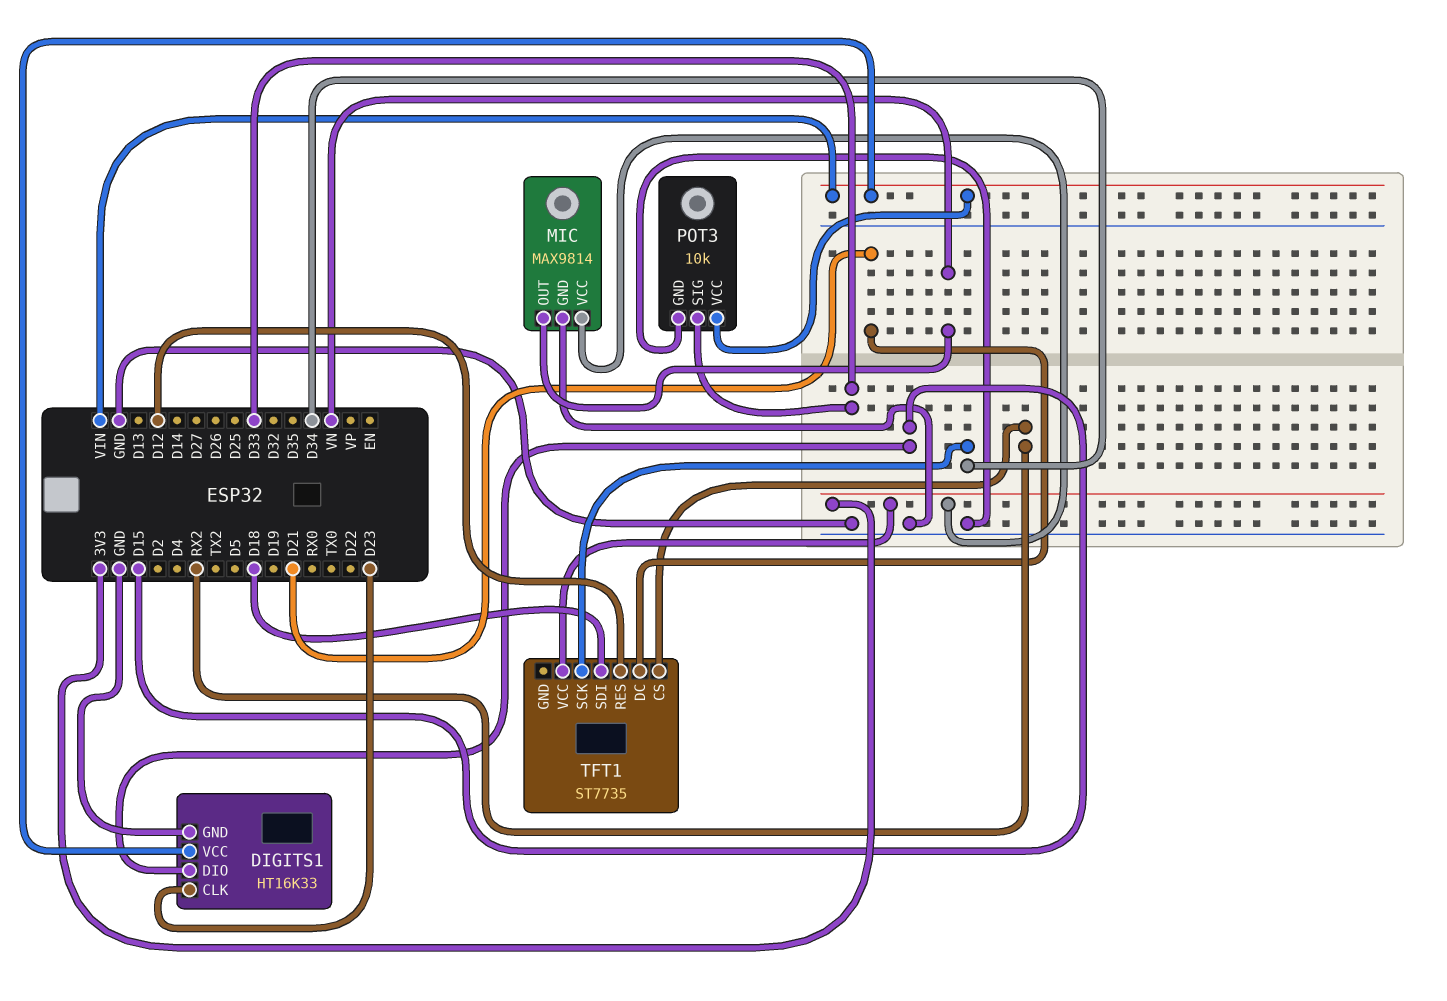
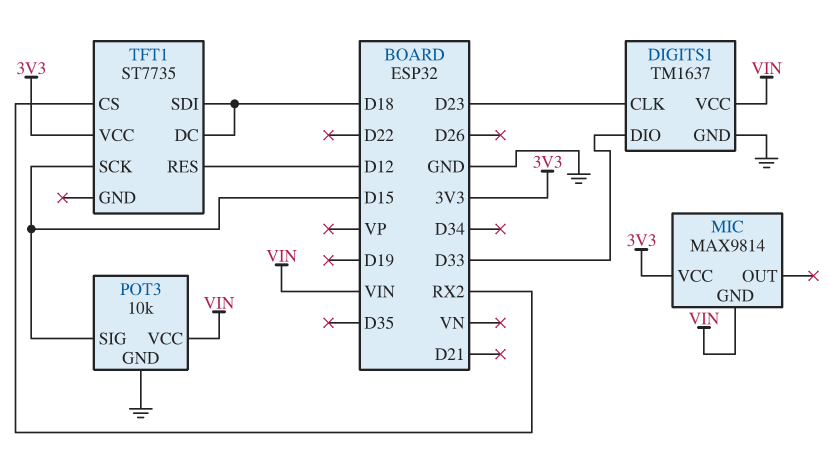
DIGITS1: HT16K33 -> TM1637
DIGITS1 pin DIO: D15 -> D33
MIC pin GND: GND -> VIN
MIC pin OUT: VN -> none
POT3 pin SIG: D33 -> D15
TFT1 pin DC: D21 -> D18
TFT1 pin SCK: D34 -> D15

